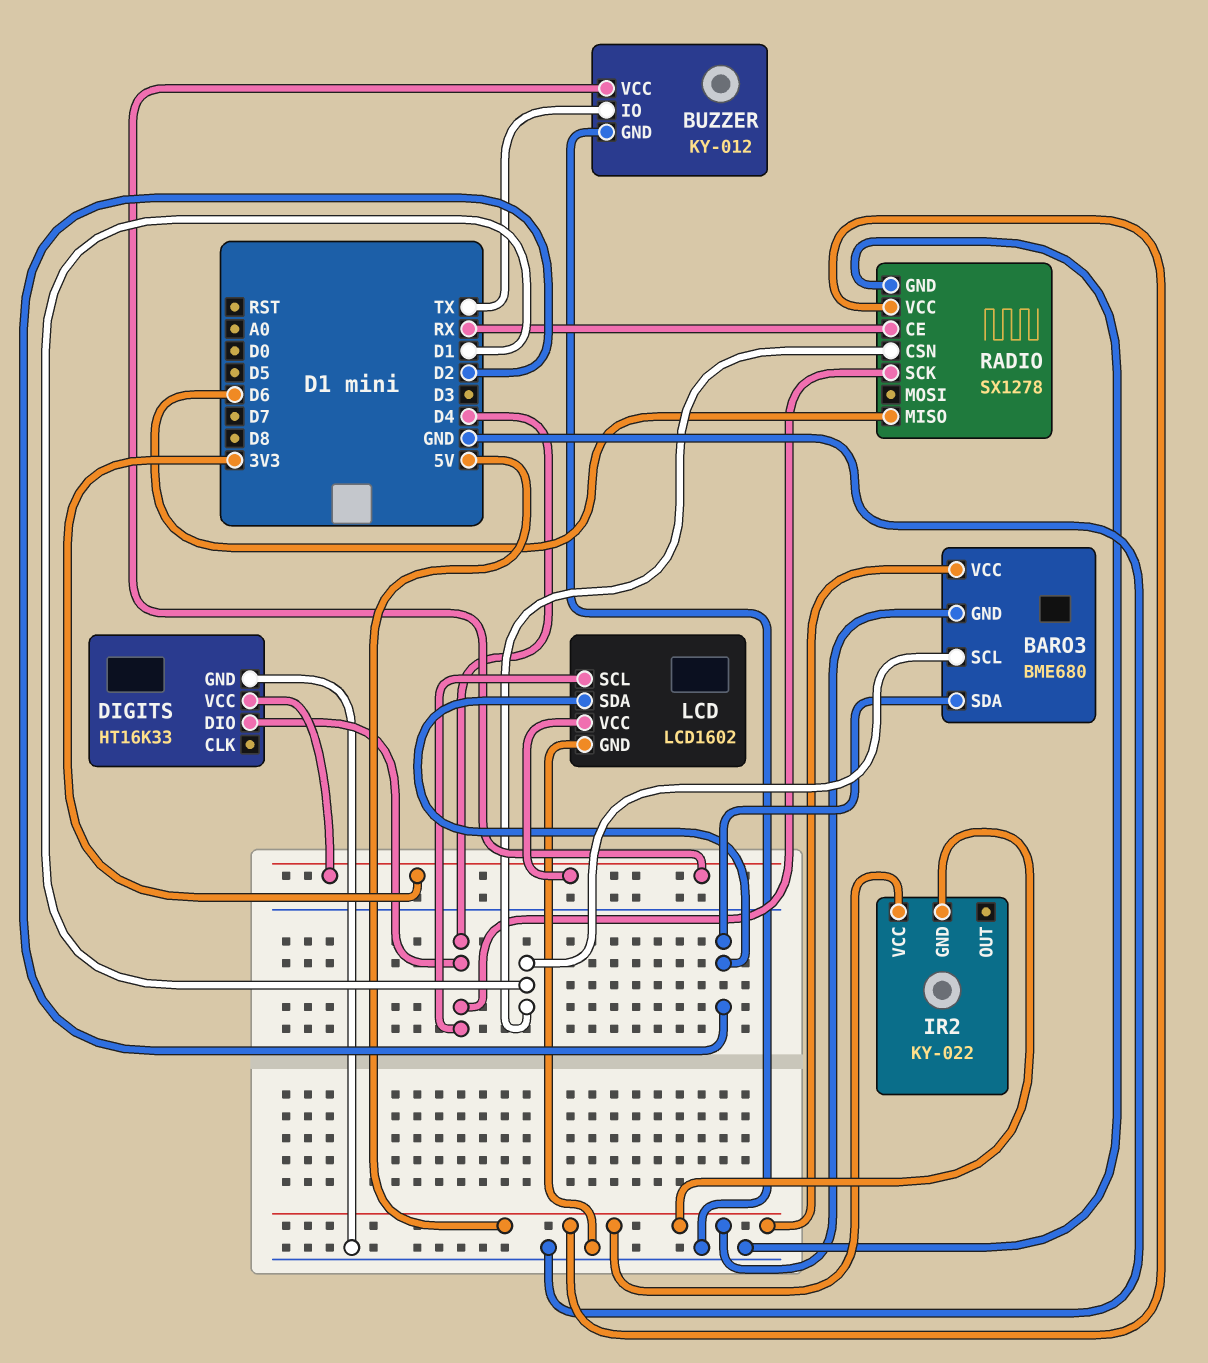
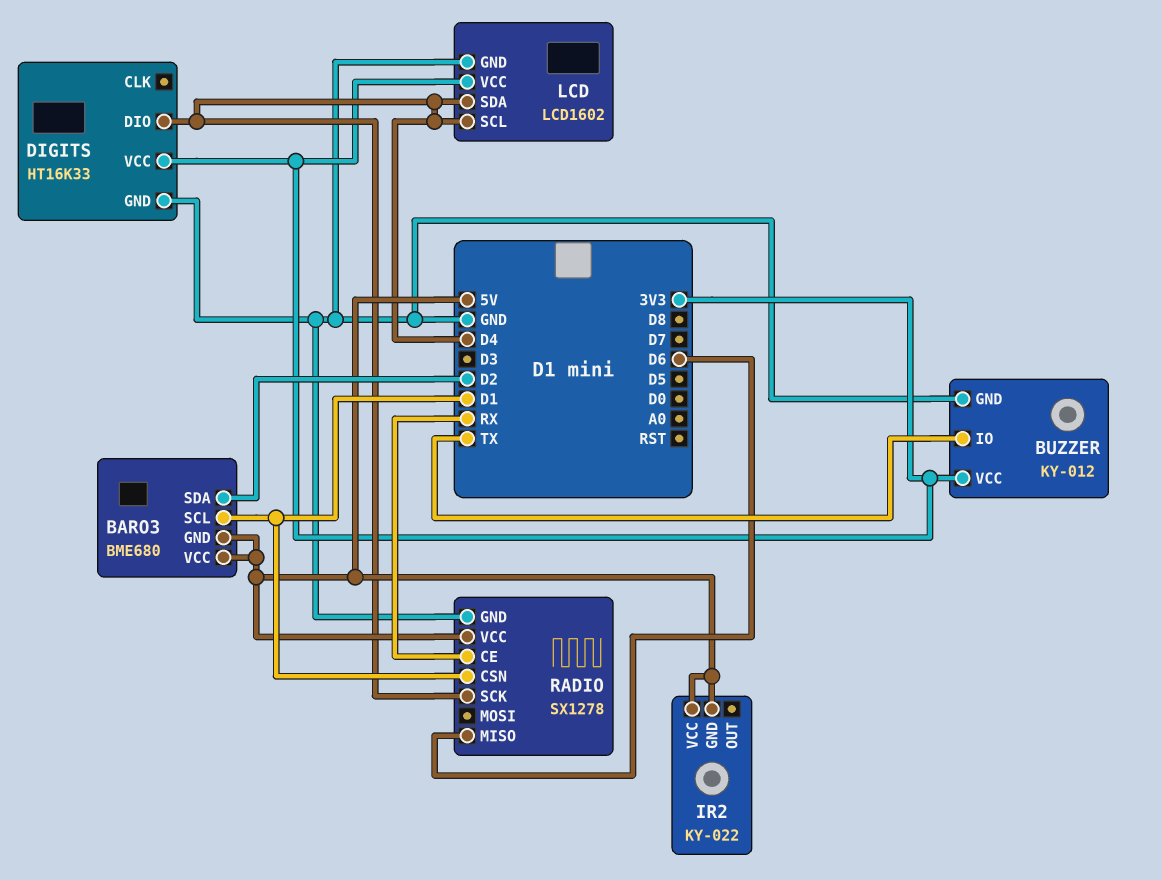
LCD pin SDA: D2 -> D4

